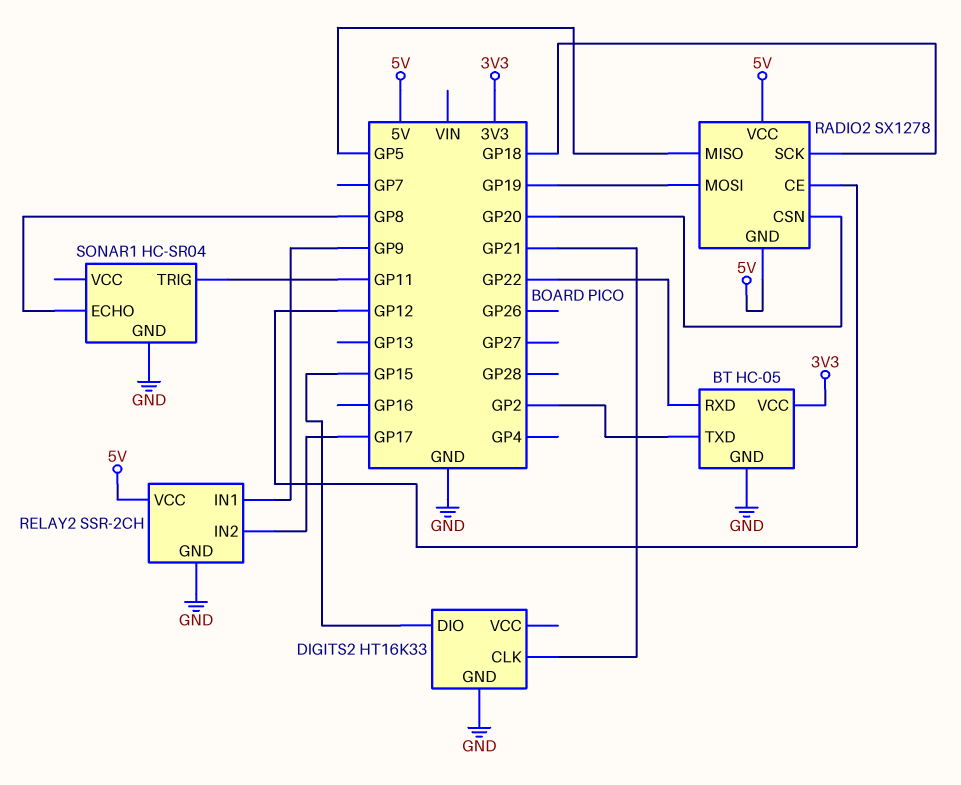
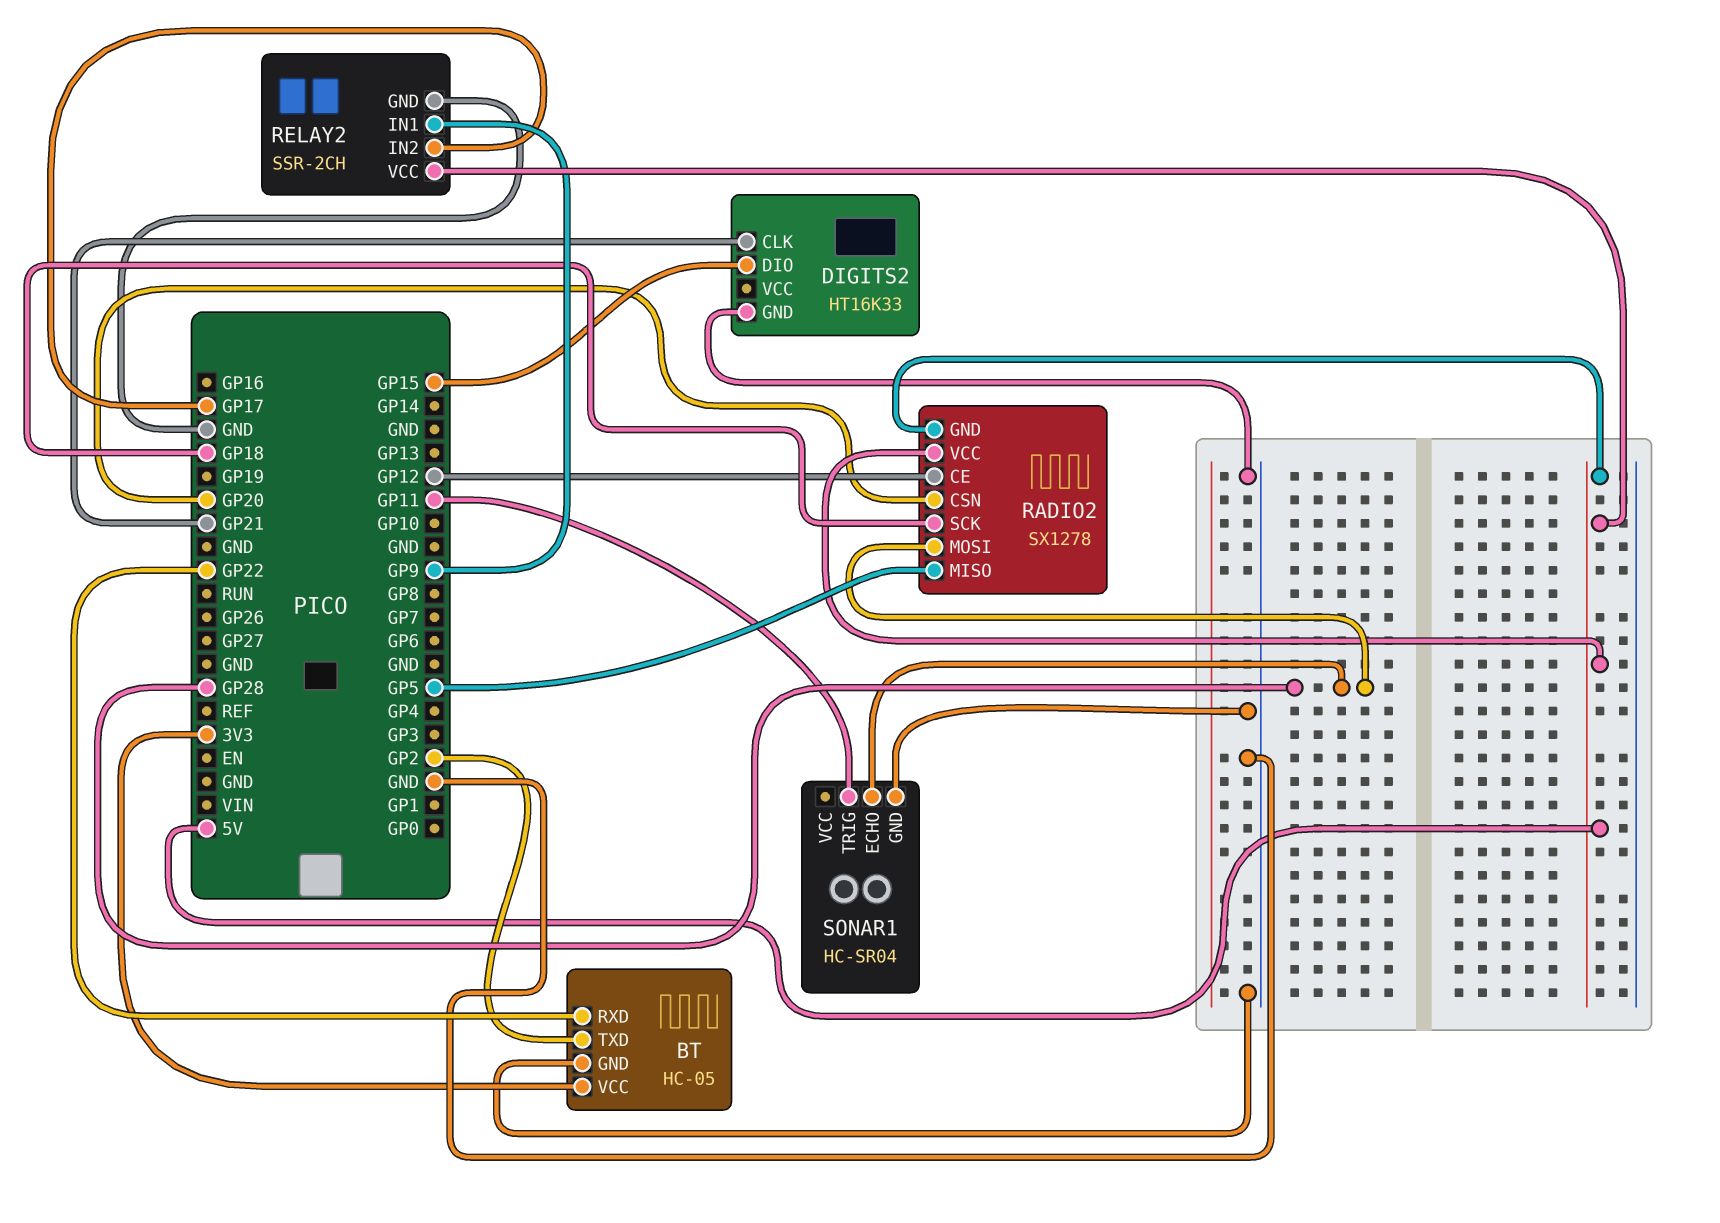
RADIO2 pin MOSI: GP19 -> GP28
SONAR1 pin ECHO: GP8 -> GP28

